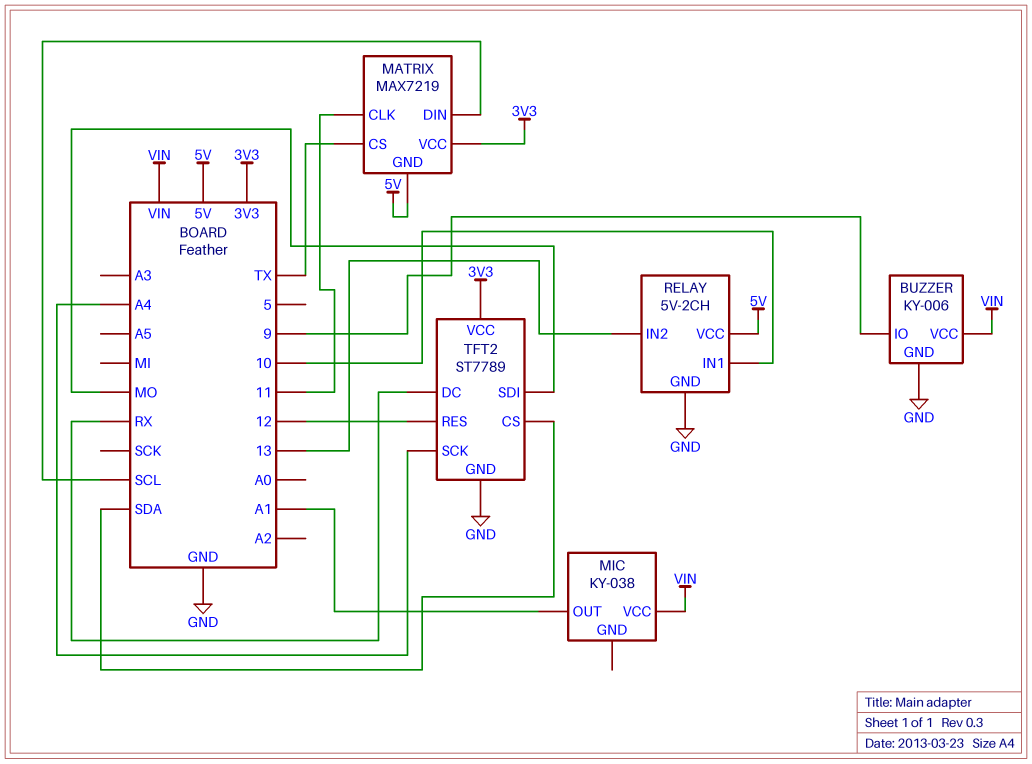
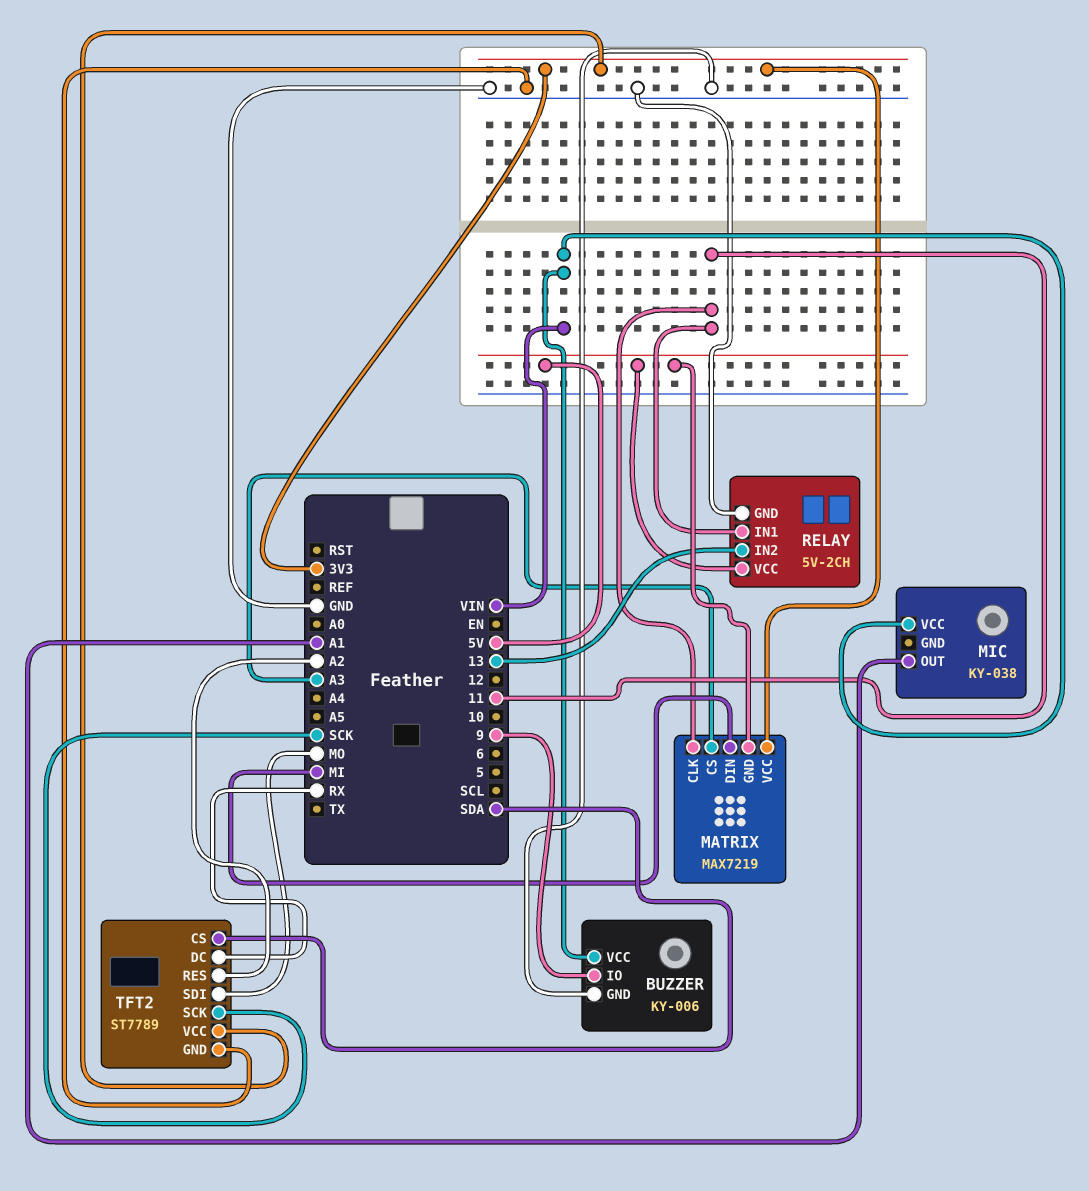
MATRIX pin CS: TX -> A3
MATRIX pin DIN: SCL -> MI
RELAY pin IN1: 10 -> 11
TFT2 pin RES: 12 -> A2
TFT2 pin SCK: A4 -> SCK

